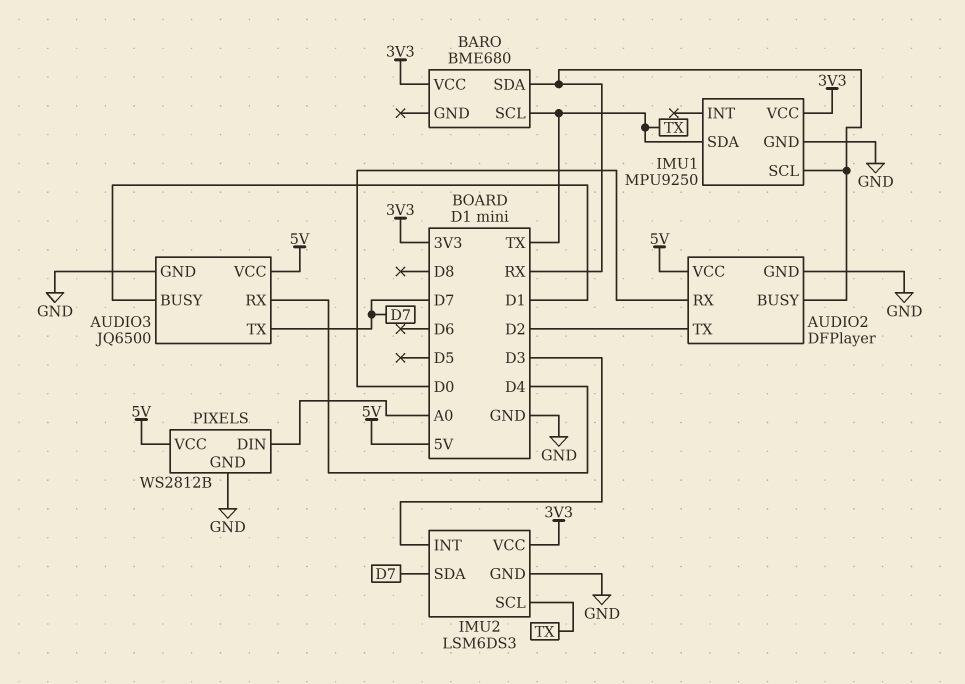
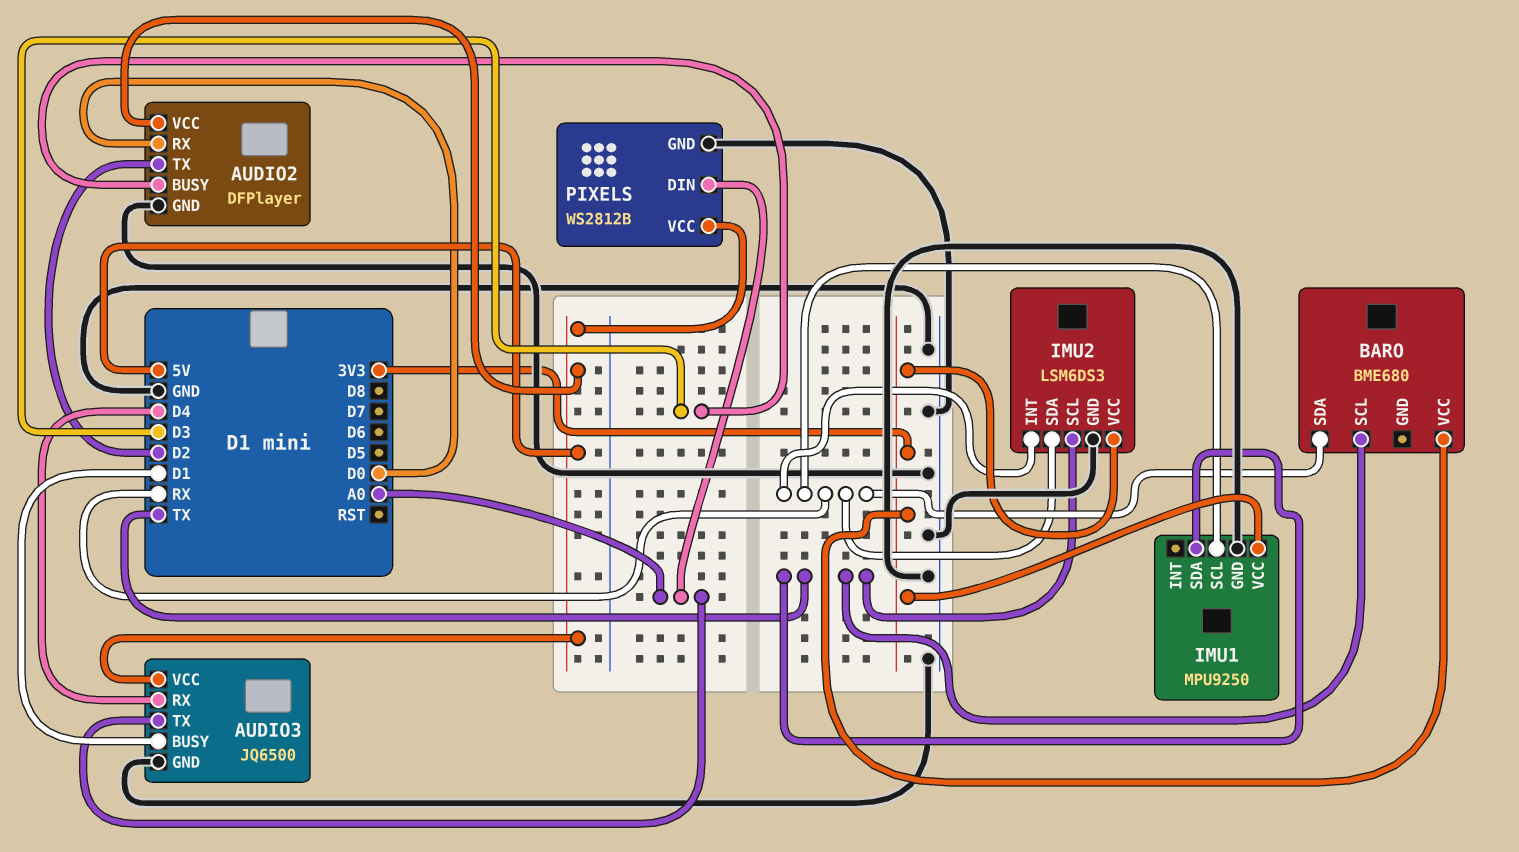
AUDIO2 pin BUSY: RX -> D3
AUDIO3 pin TX: D7 -> A0
IMU2 pin INT: D3 -> RX
IMU2 pin SDA: D7 -> RX

